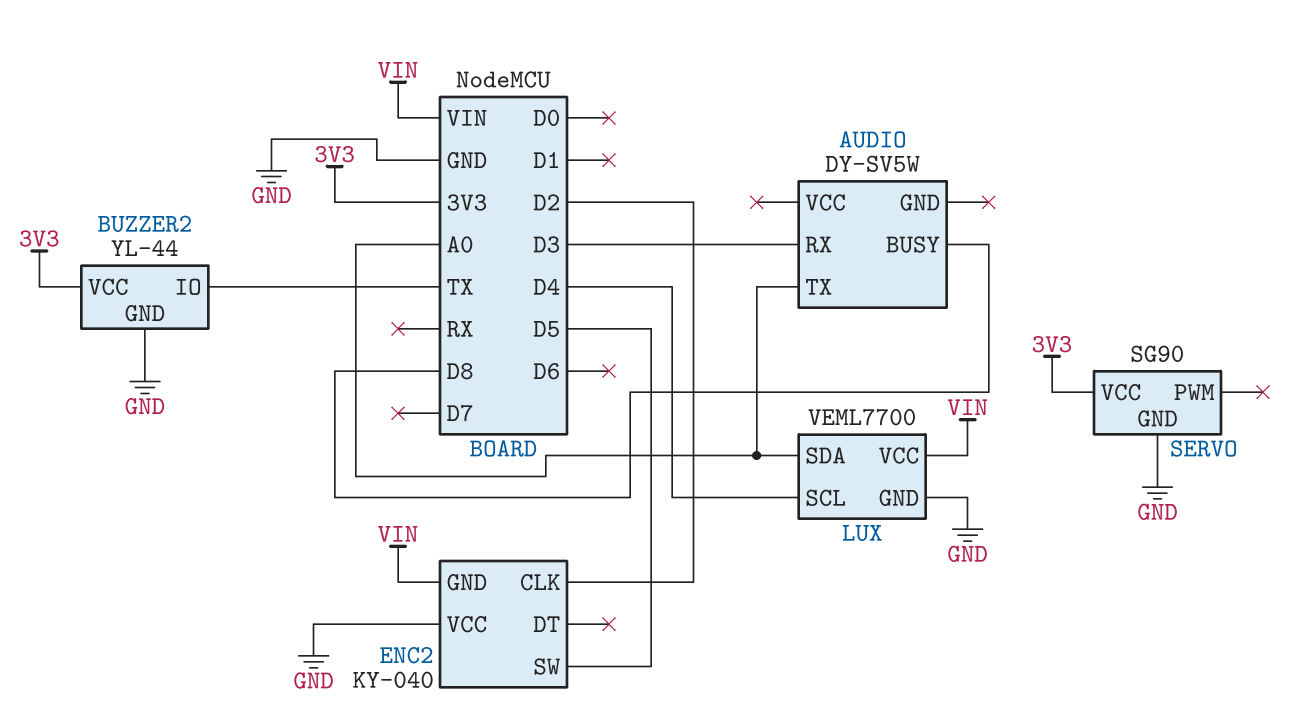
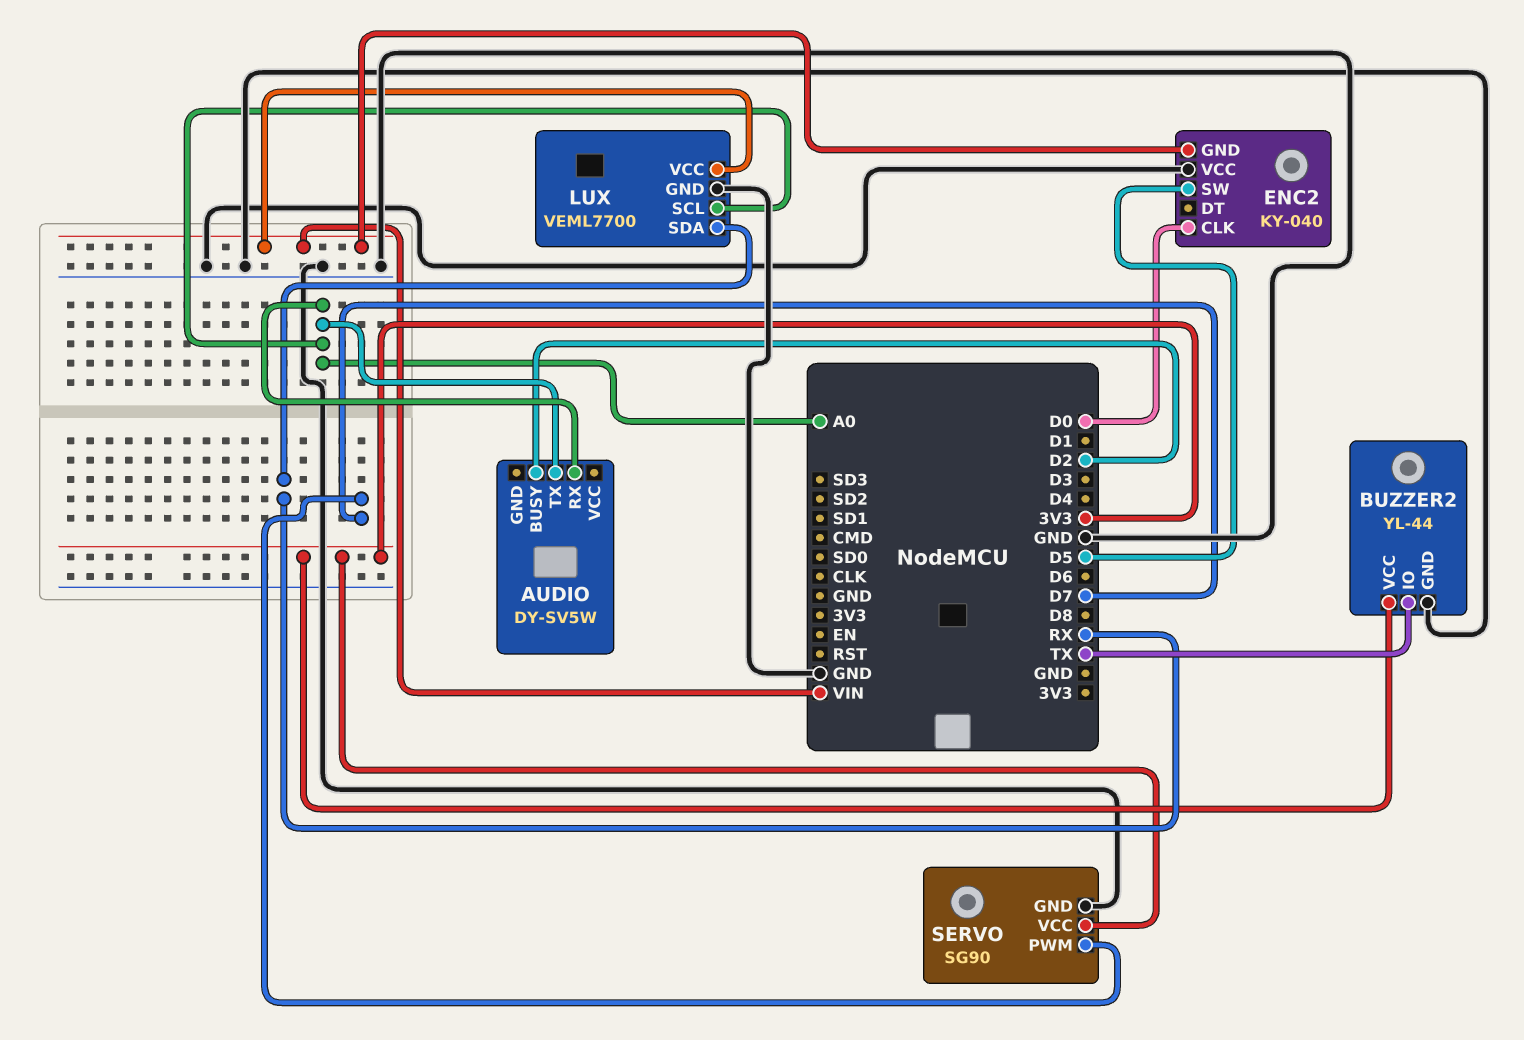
AUDIO pin BUSY: D8 -> D2
AUDIO pin RX: D3 -> A0
ENC2 pin CLK: D2 -> D0
LUX pin SCL: D4 -> A0
LUX pin SDA: A0 -> RX
SERVO pin PWM: none -> D7

